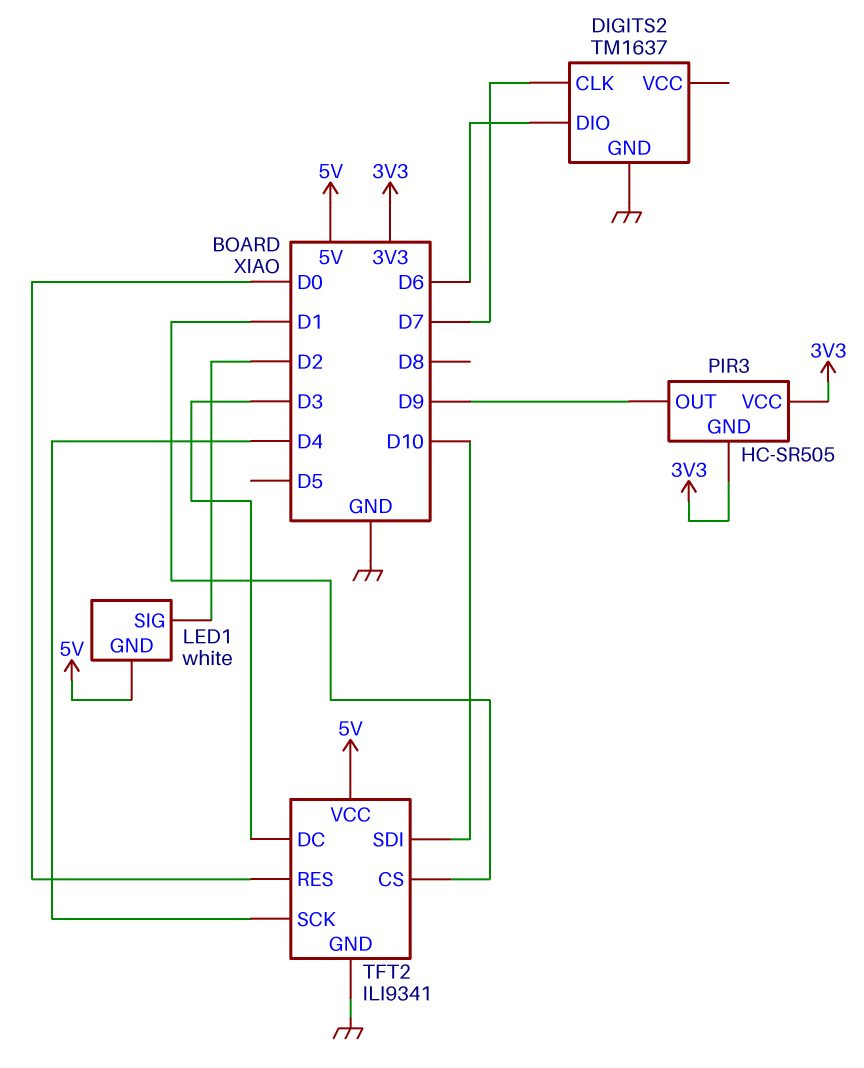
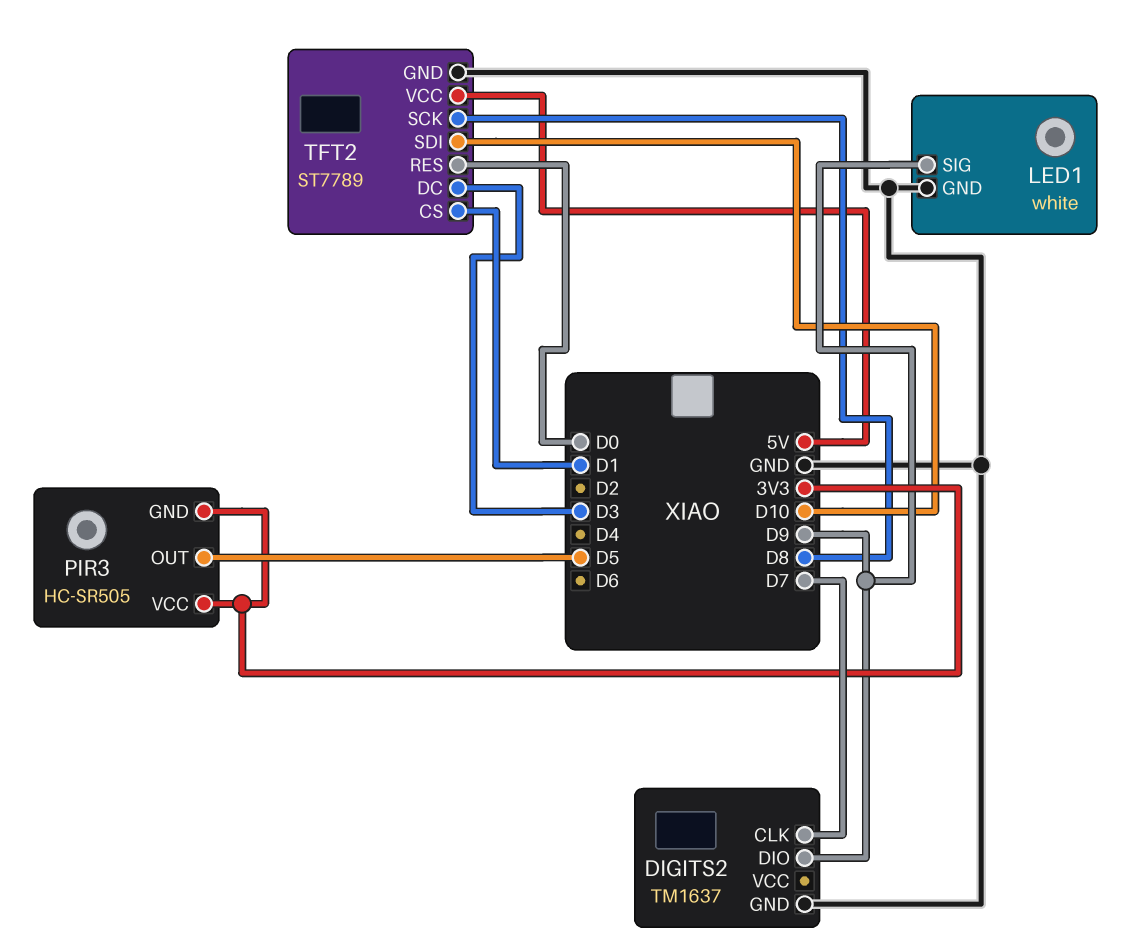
DIGITS2 pin DIO: D6 -> D9
LED1 pin GND: 5V -> GND
LED1 pin SIG: D2 -> D9
PIR3 pin OUT: D9 -> D5
TFT2: ILI9341 -> ST7789
TFT2 pin SCK: D4 -> D8

